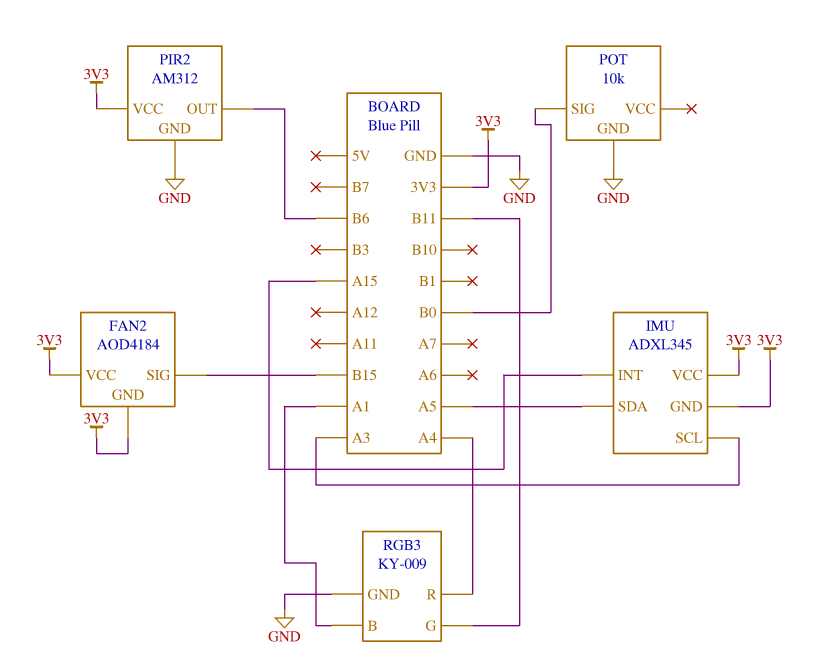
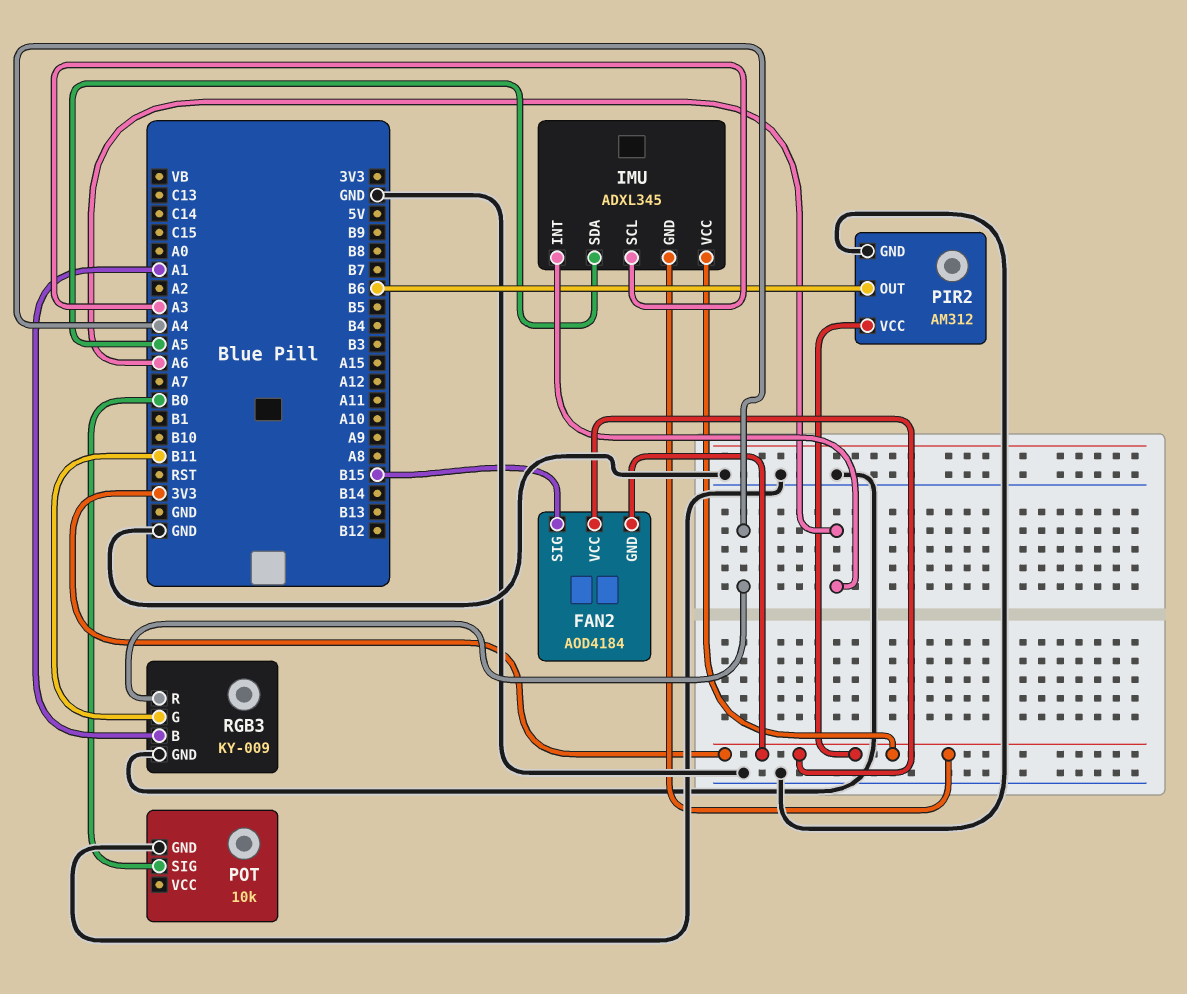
IMU pin INT: A15 -> A6

